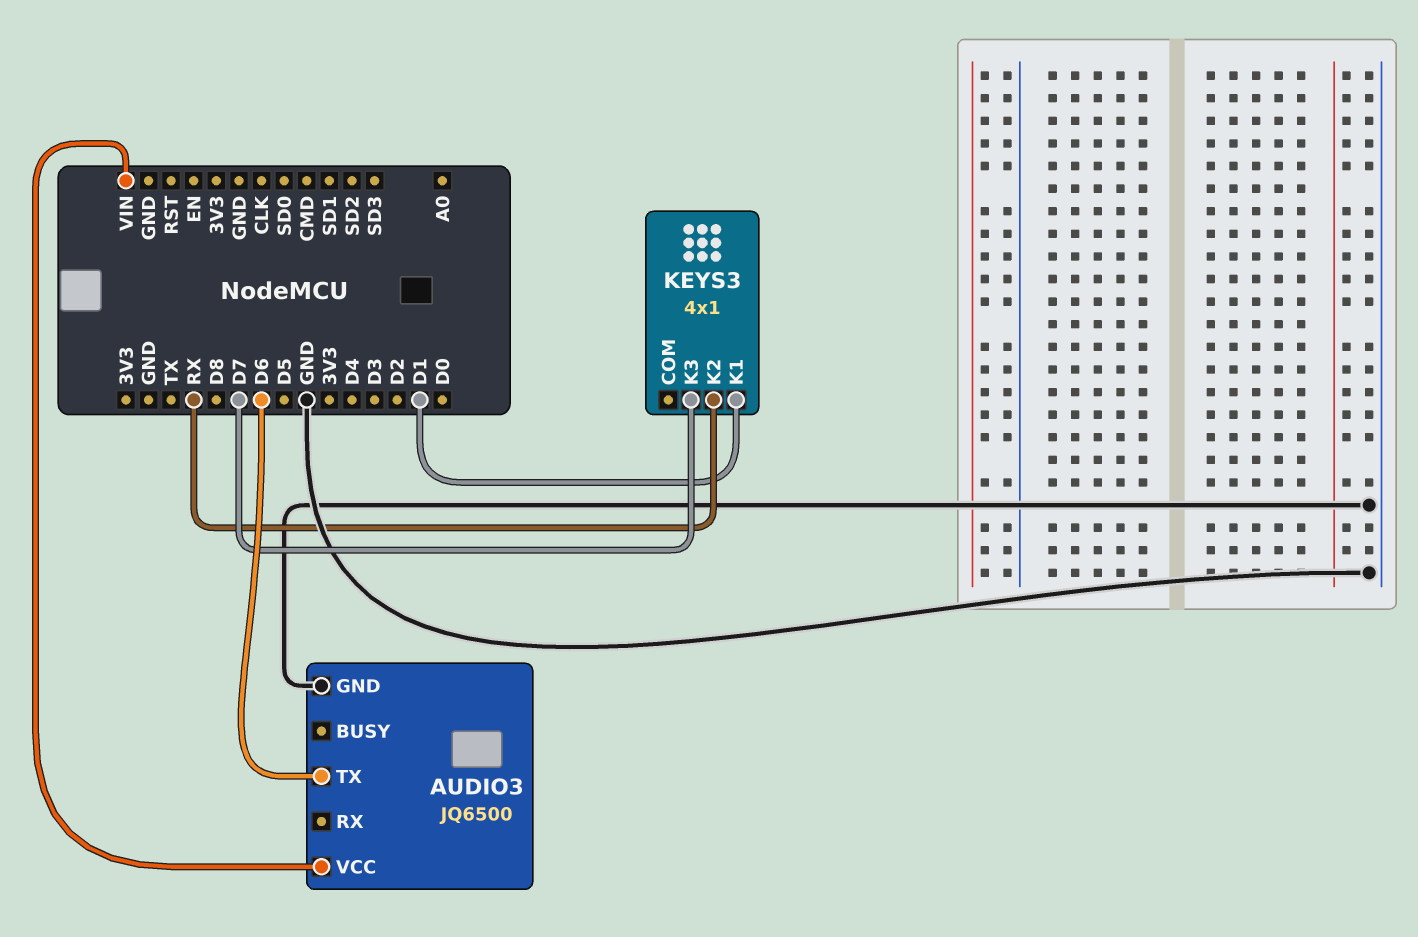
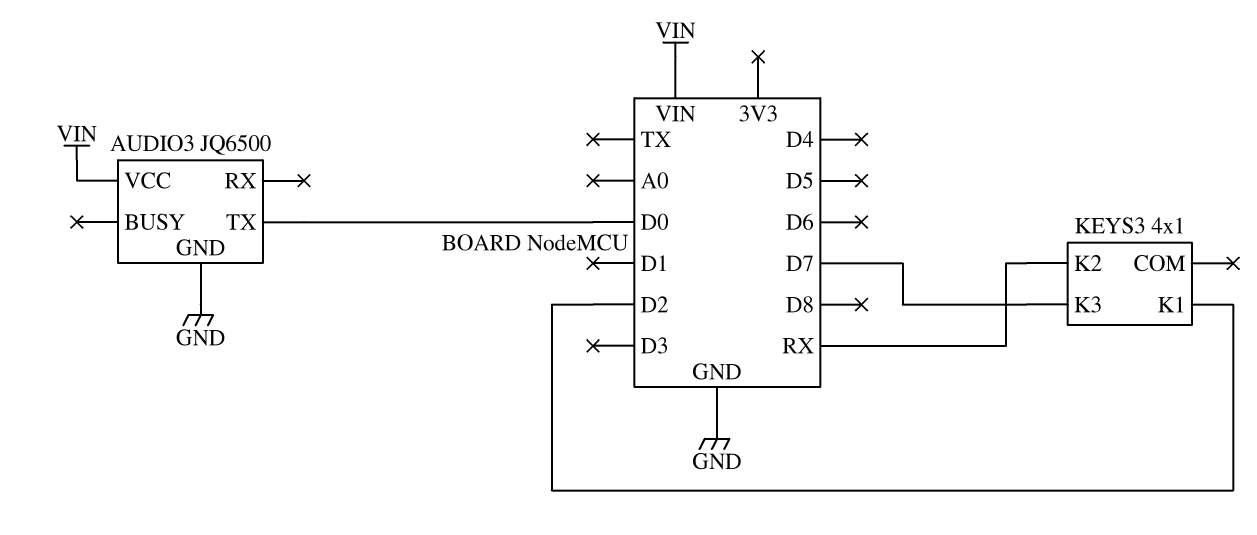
AUDIO3 pin TX: D6 -> D0
KEYS3 pin K1: D1 -> D2

